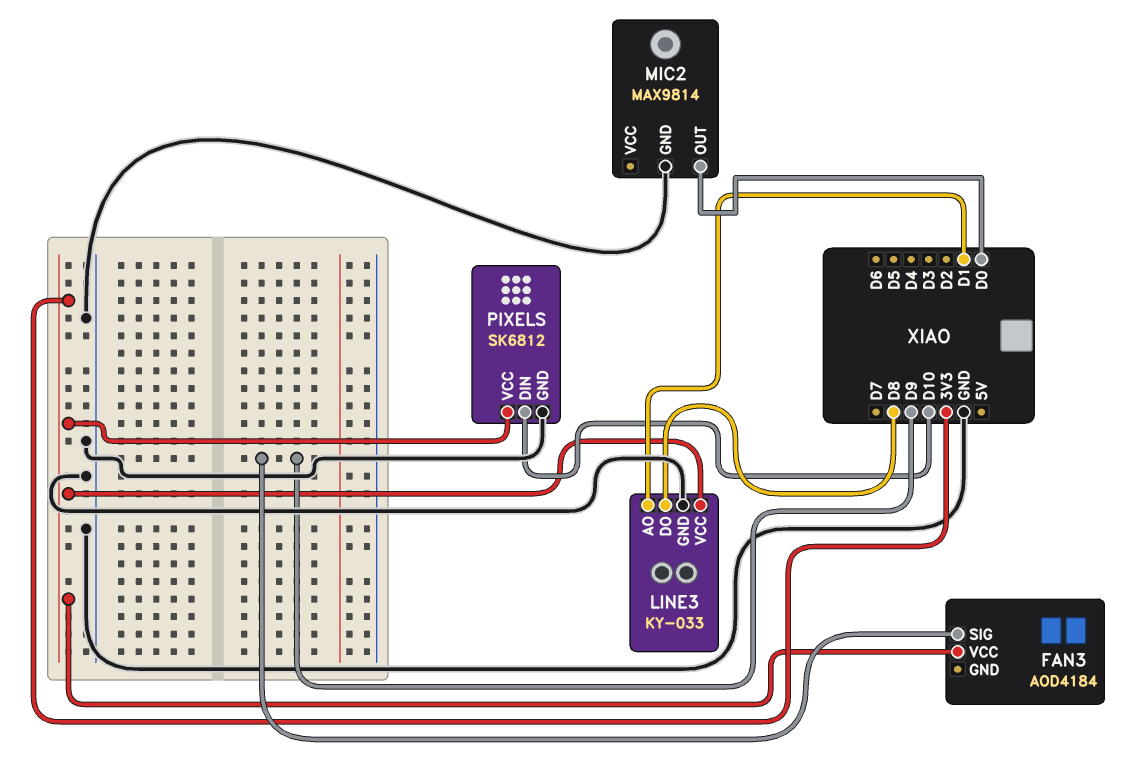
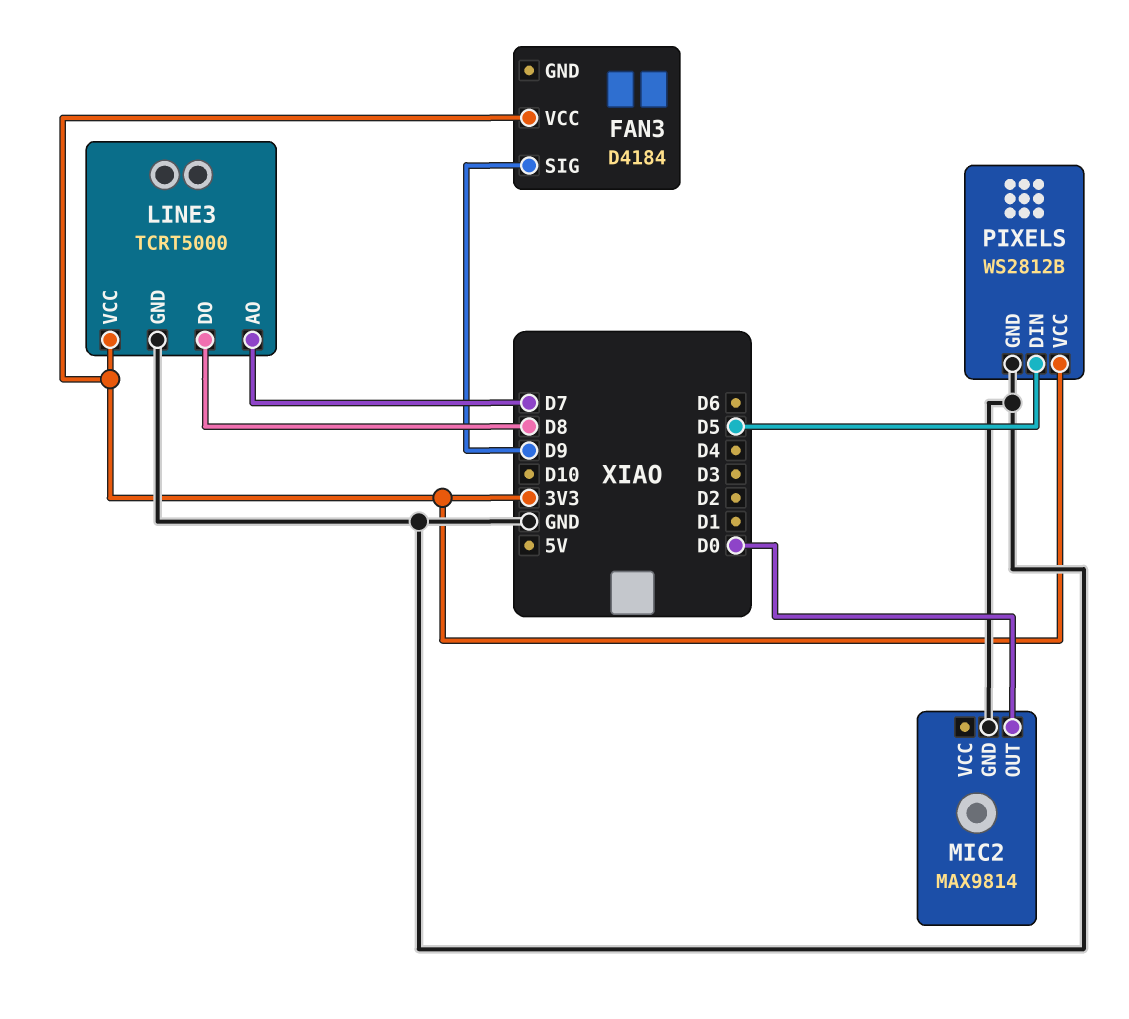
FAN3: AOD4184 -> D4184
LINE3: KY-033 -> TCRT5000
LINE3 pin AO: D1 -> D7
PIXELS: SK6812 -> WS2812B
PIXELS pin DIN: D10 -> D5

